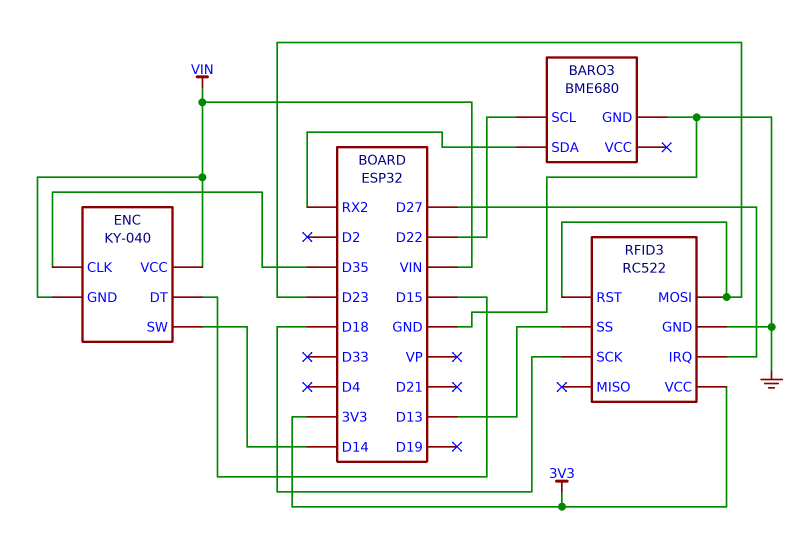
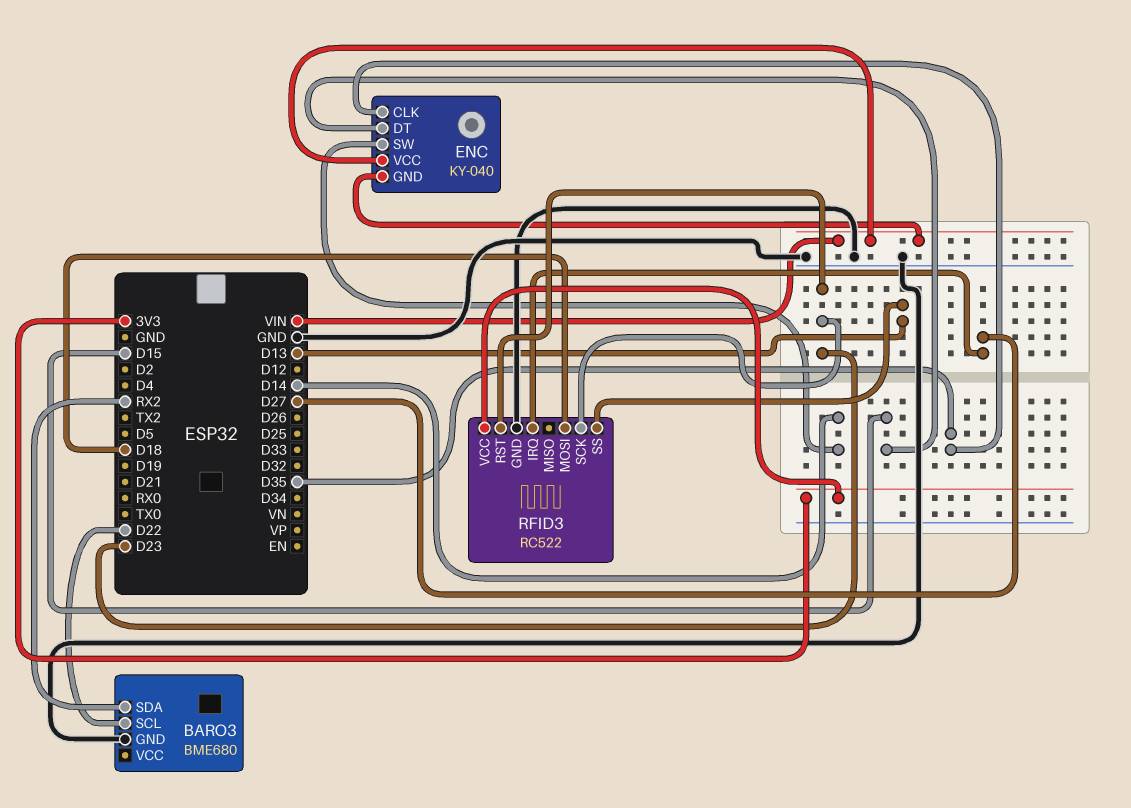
RFID3 pin MOSI: D23 -> D18
RFID3 pin SCK: D18 -> D23

